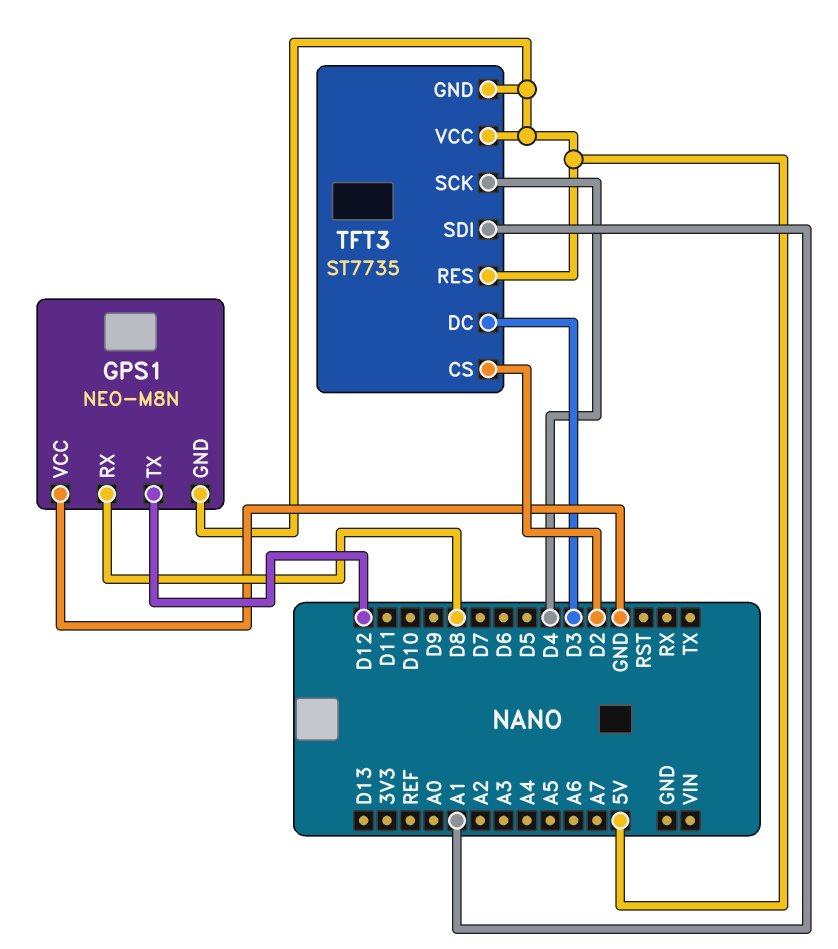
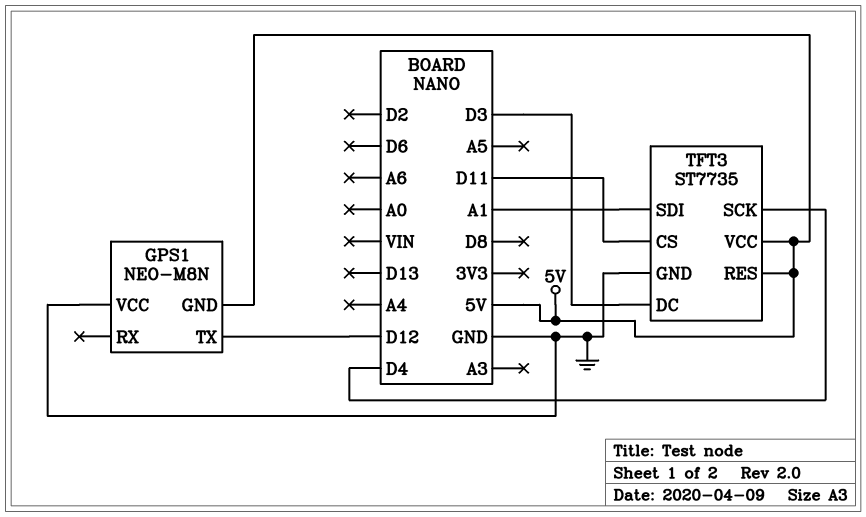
GPS1 pin RX: D8 -> none
TFT3 pin CS: D2 -> D11
TFT3 pin GND: 5V -> GND

